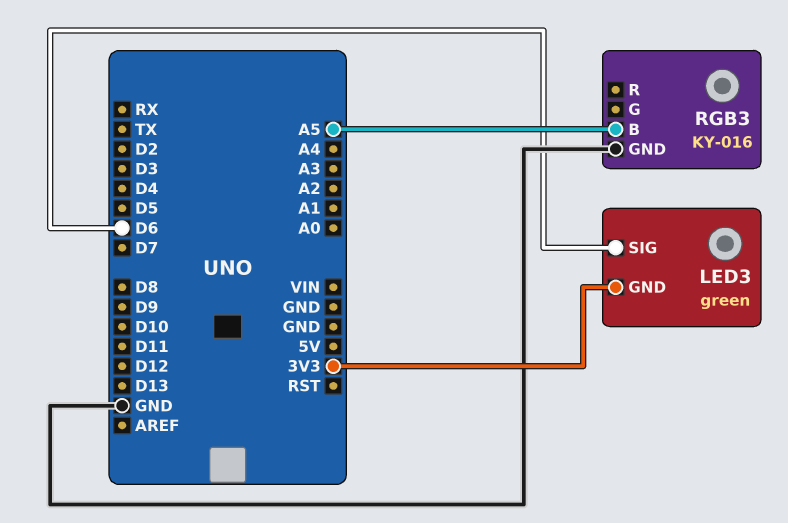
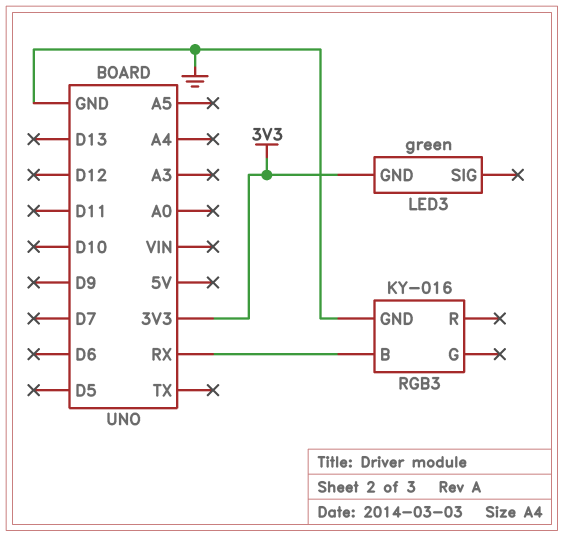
LED3 pin SIG: D6 -> none
RGB3 pin B: A5 -> RX

